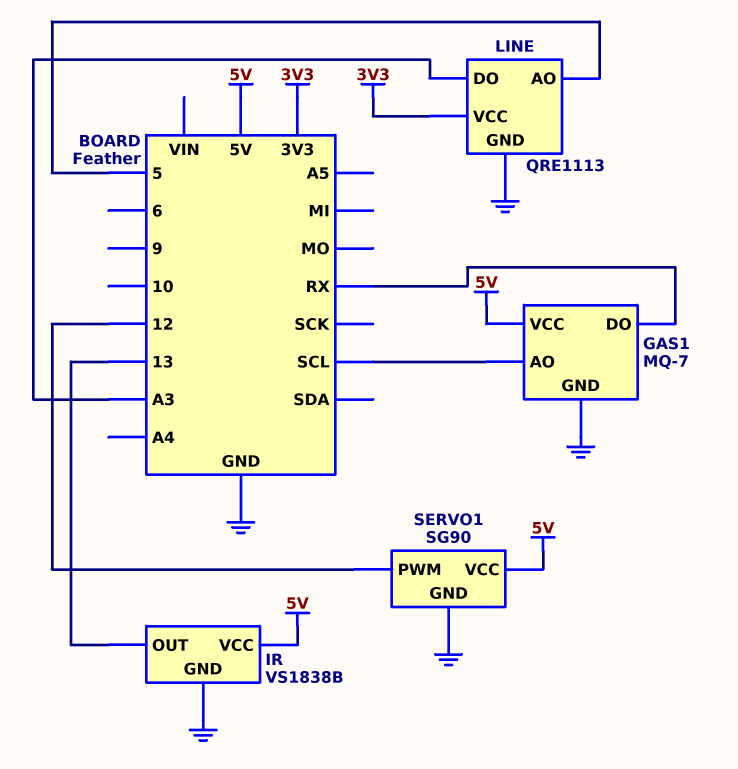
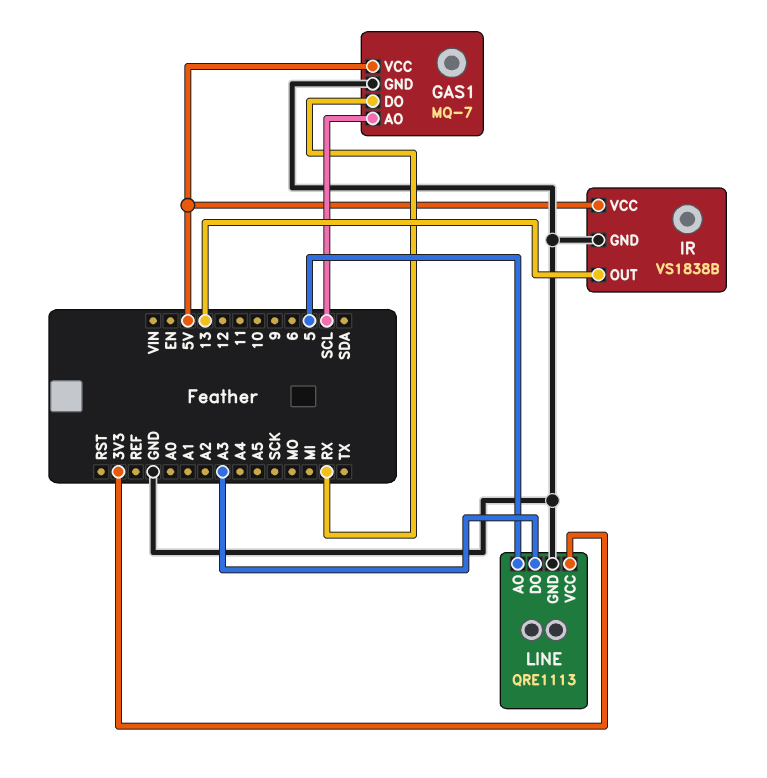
SERVO1: SG90 -> none
SERVO1 pin GND: GND -> none
SERVO1 pin PWM: 12 -> none
SERVO1 pin VCC: 5V -> none

